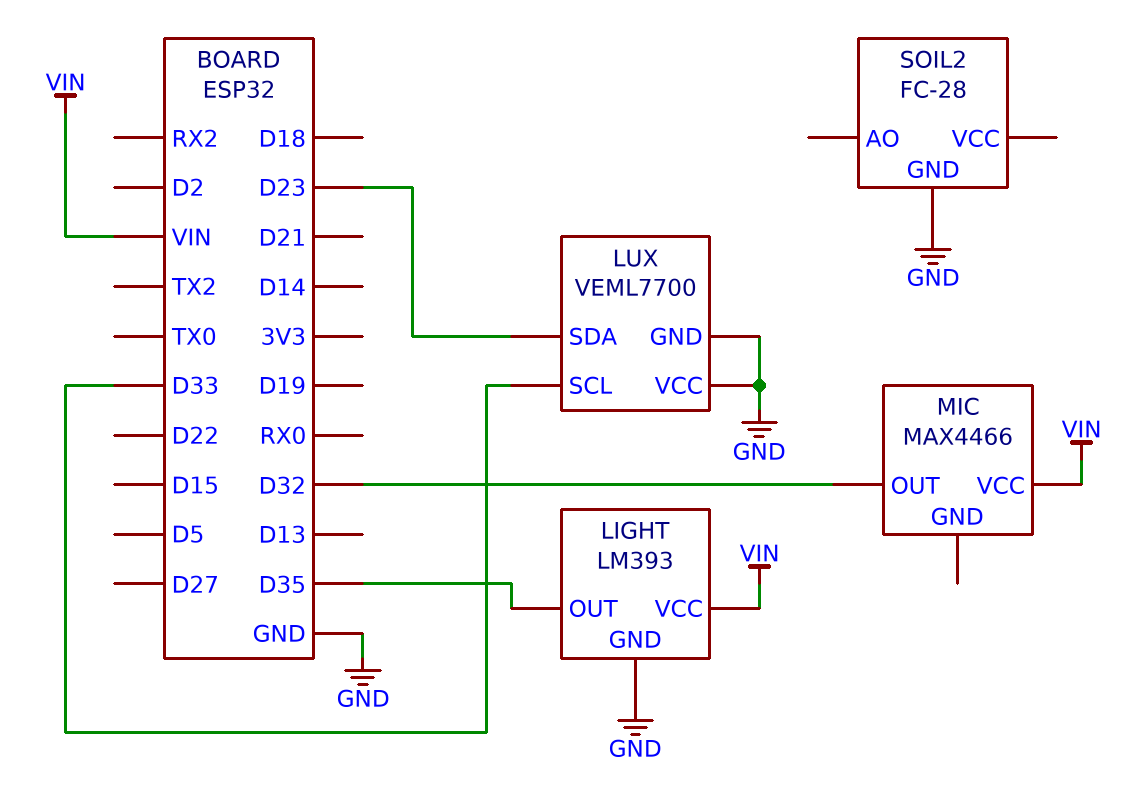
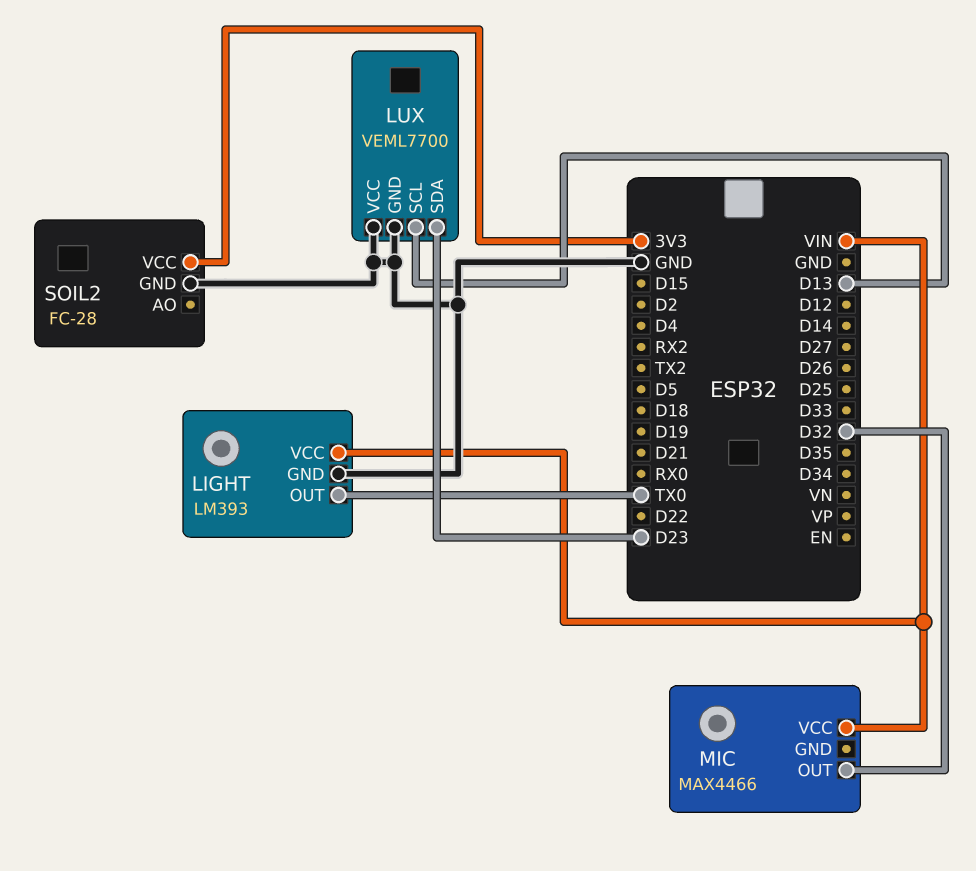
LIGHT pin OUT: D35 -> TX0
LUX pin SCL: D33 -> D13
SOIL2 pin VCC: none -> 3V3

